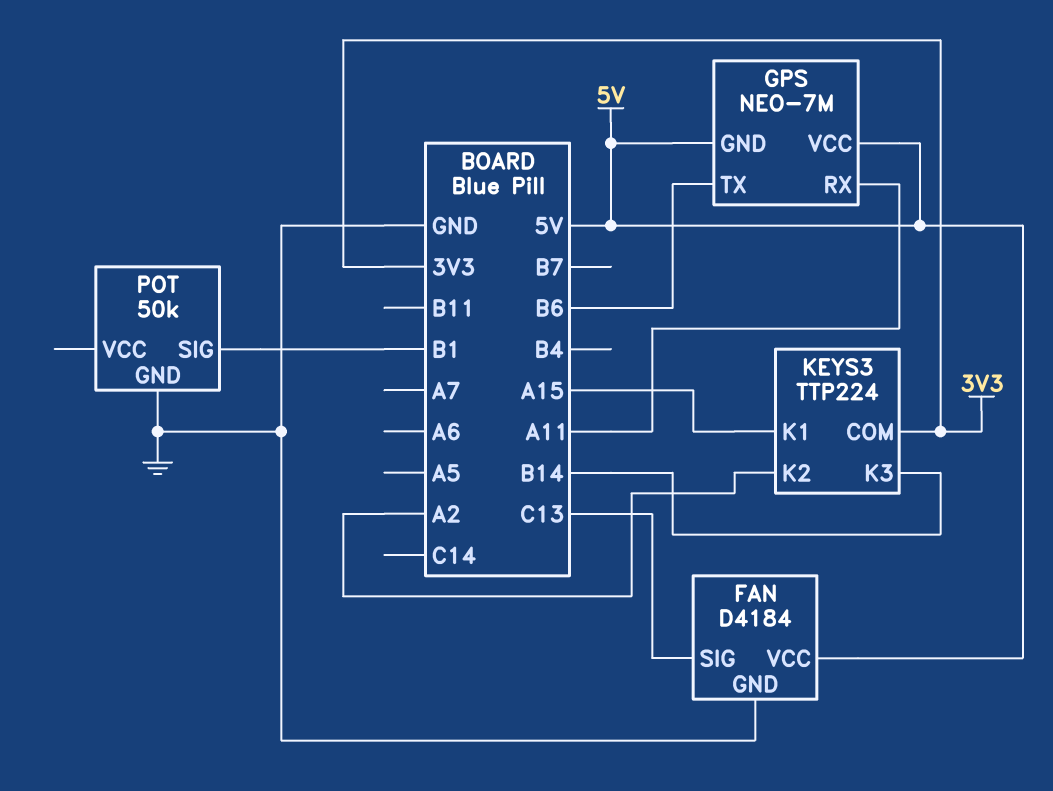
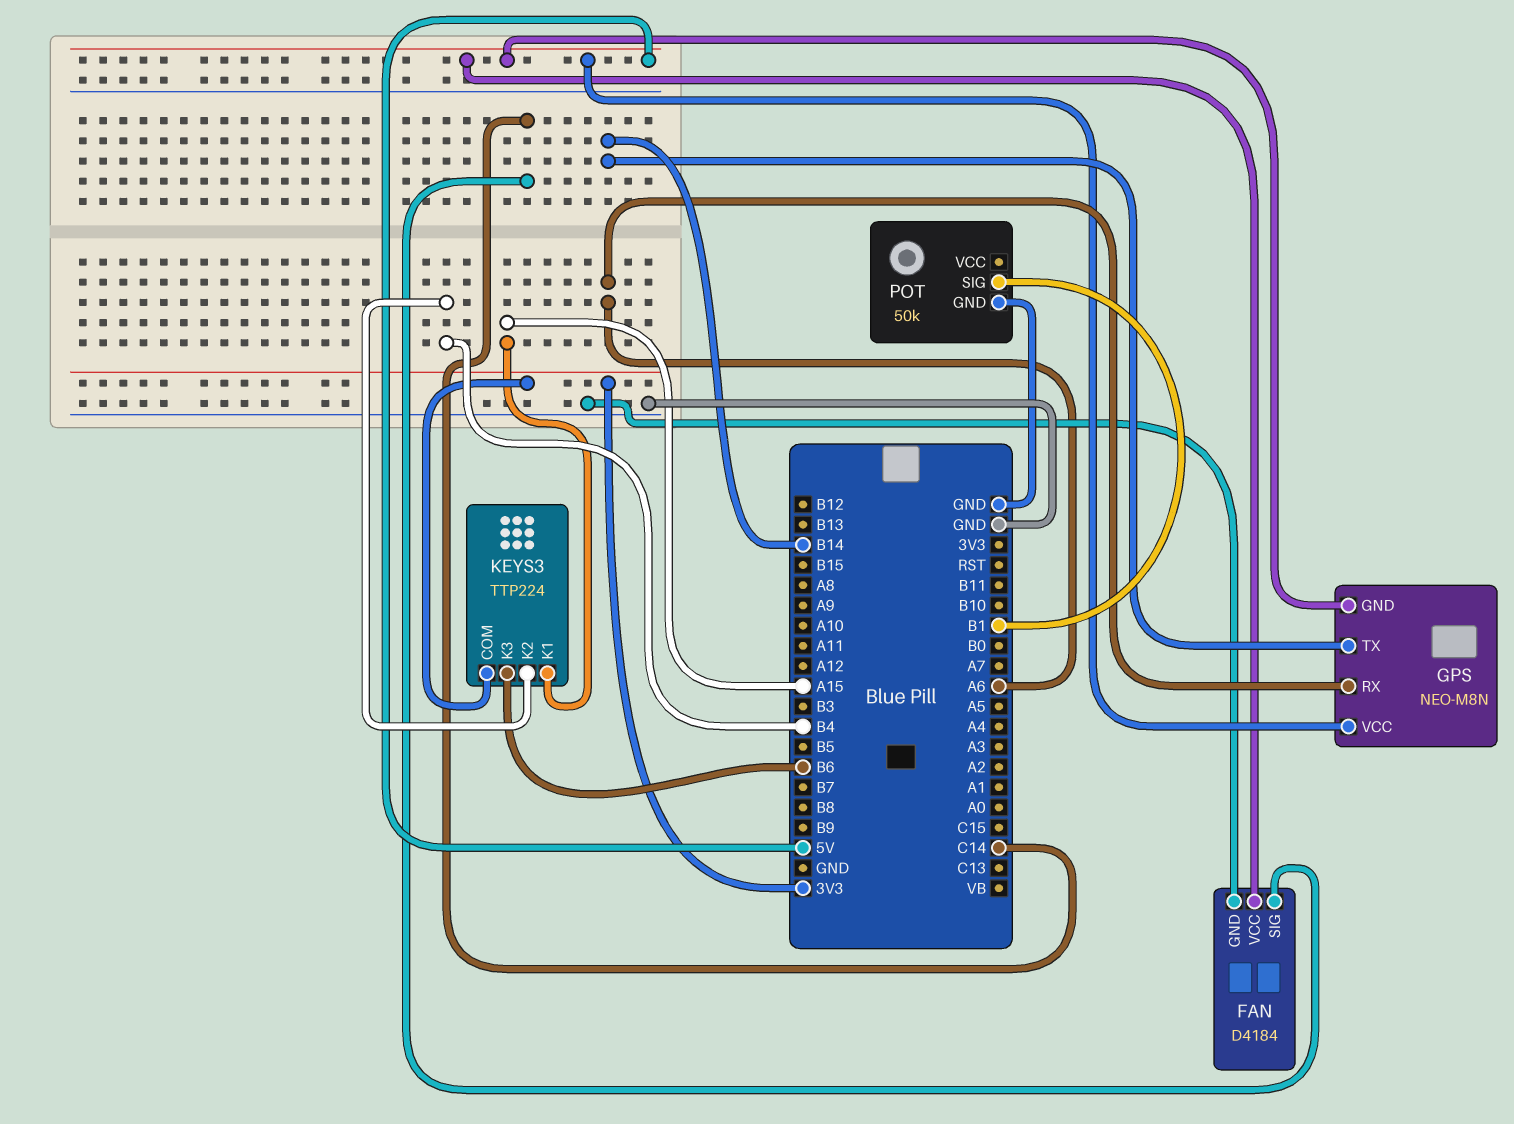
FAN pin SIG: C13 -> C14
GPS: NEO-7M -> NEO-M8N
GPS pin RX: A11 -> A6
GPS pin TX: B6 -> B14
KEYS3 pin K2: A2 -> B4
KEYS3 pin K3: B14 -> B6

